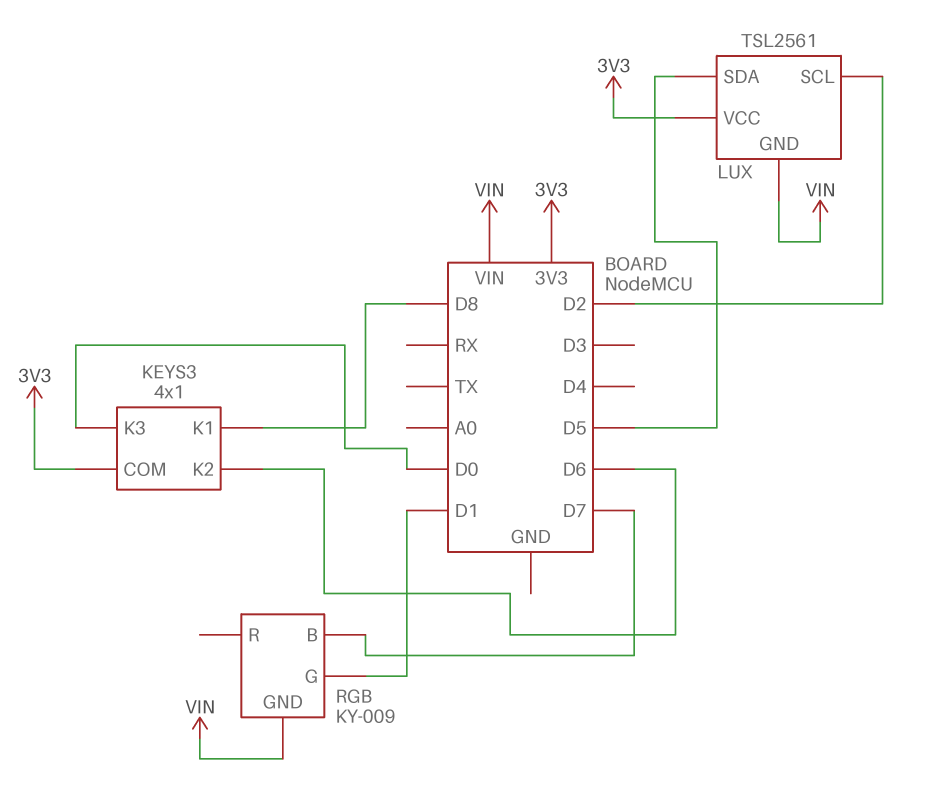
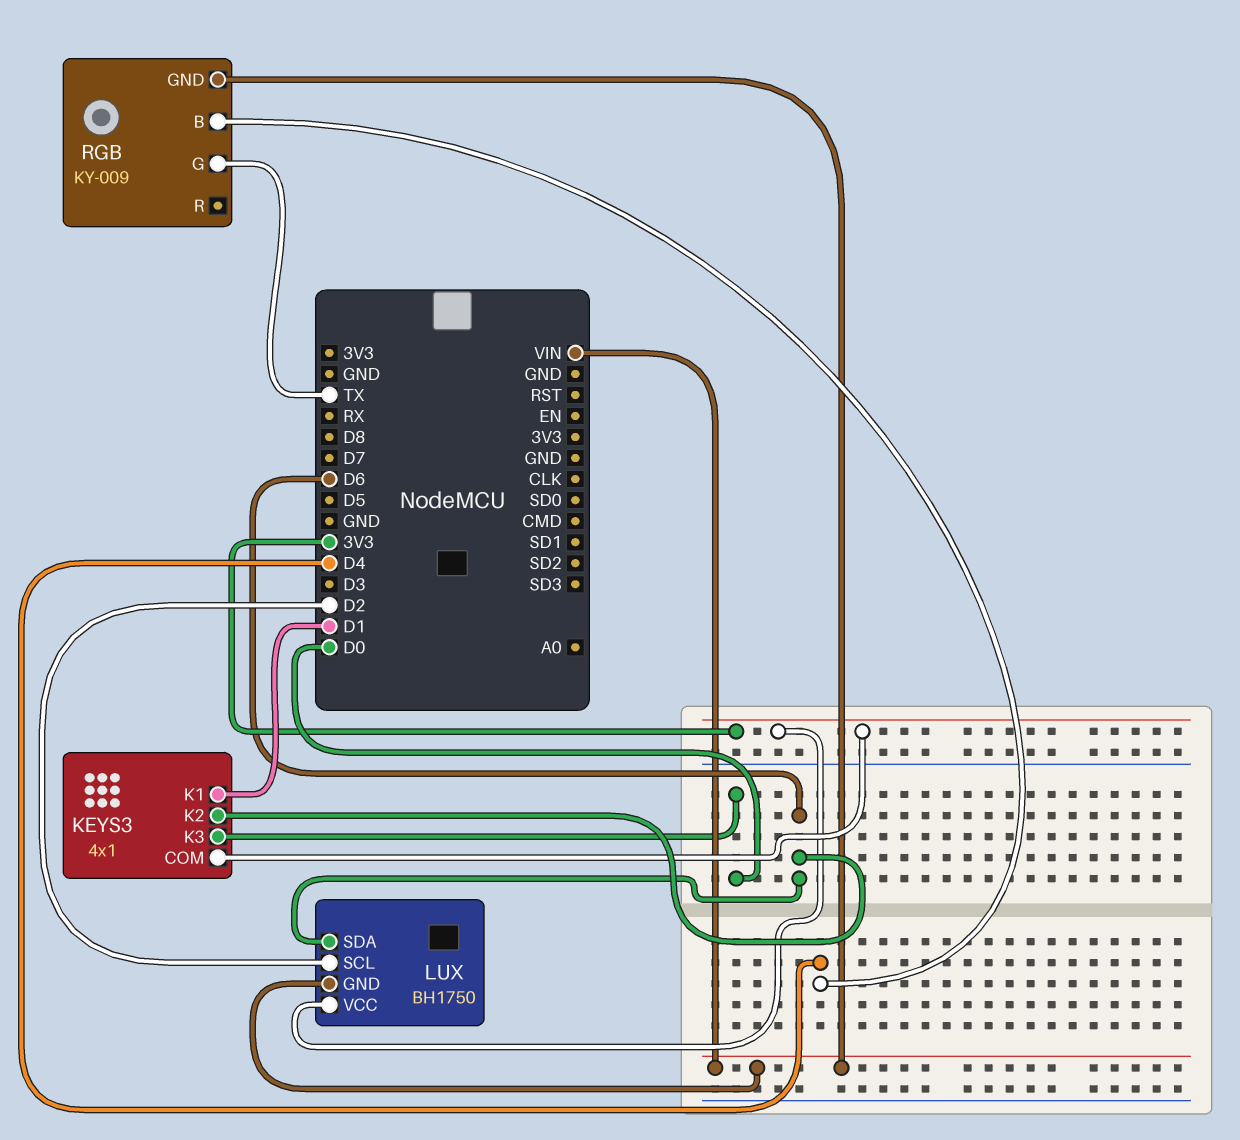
KEYS3 pin K1: D8 -> D1
LUX: TSL2561 -> BH1750
LUX pin SDA: D5 -> D6
RGB pin B: D7 -> D4
RGB pin G: D1 -> TX

